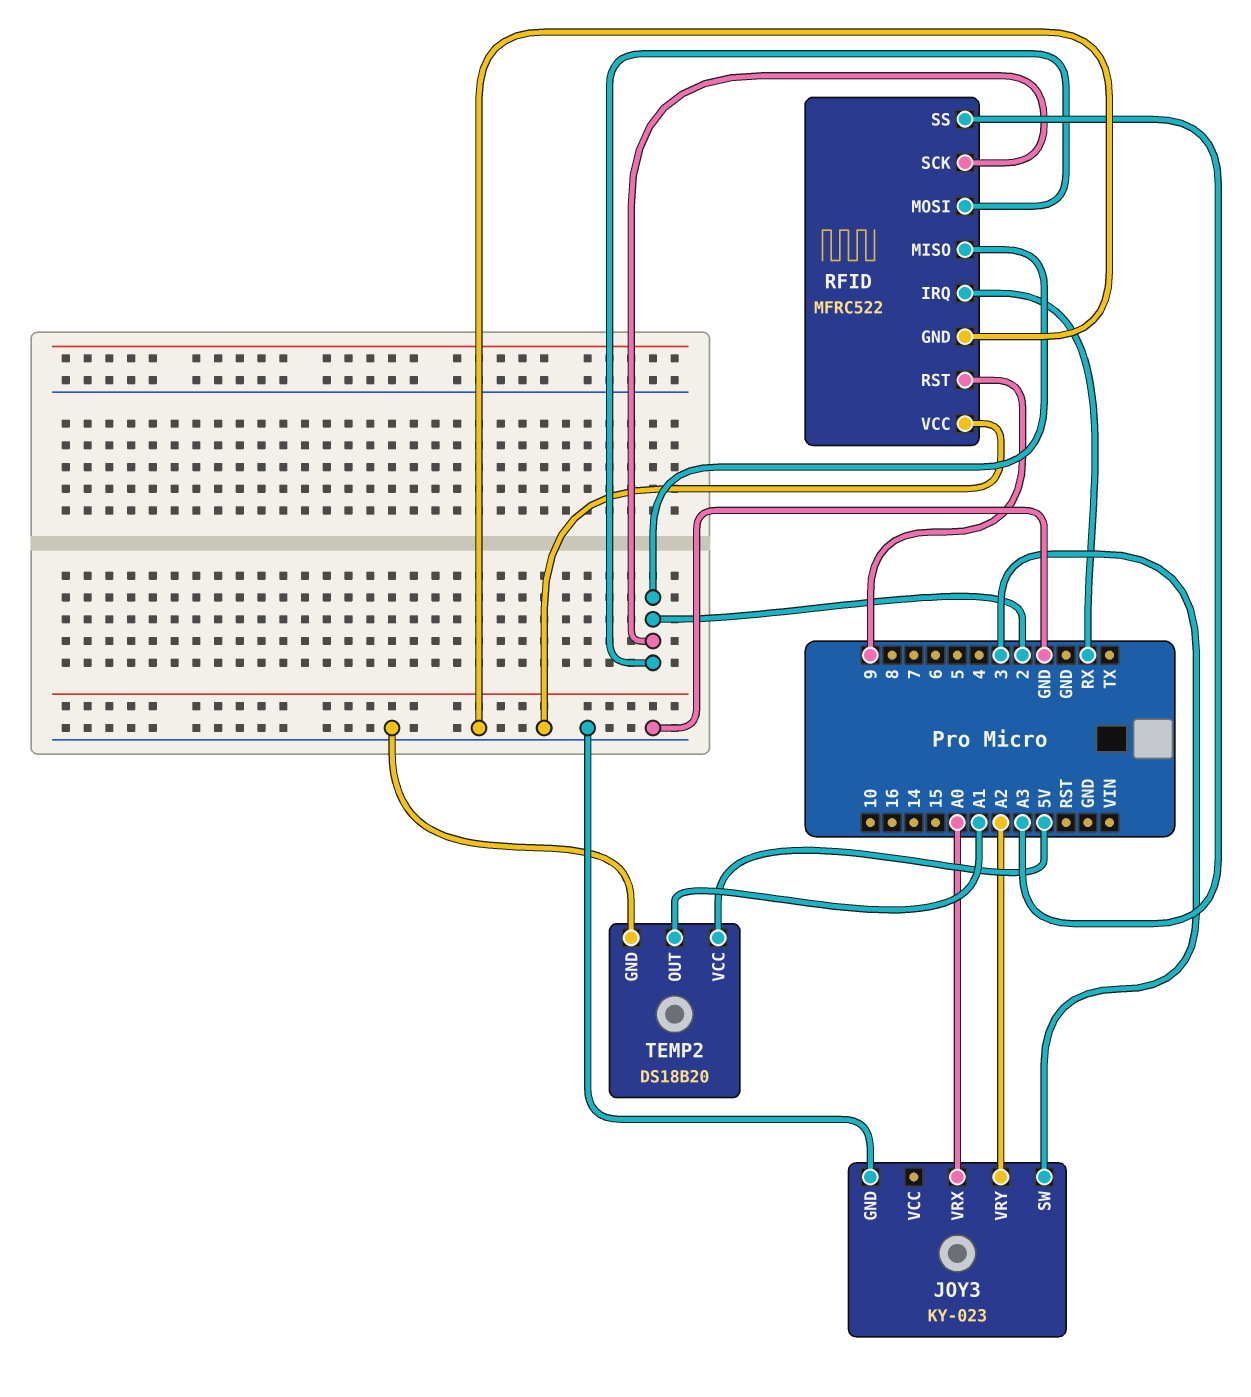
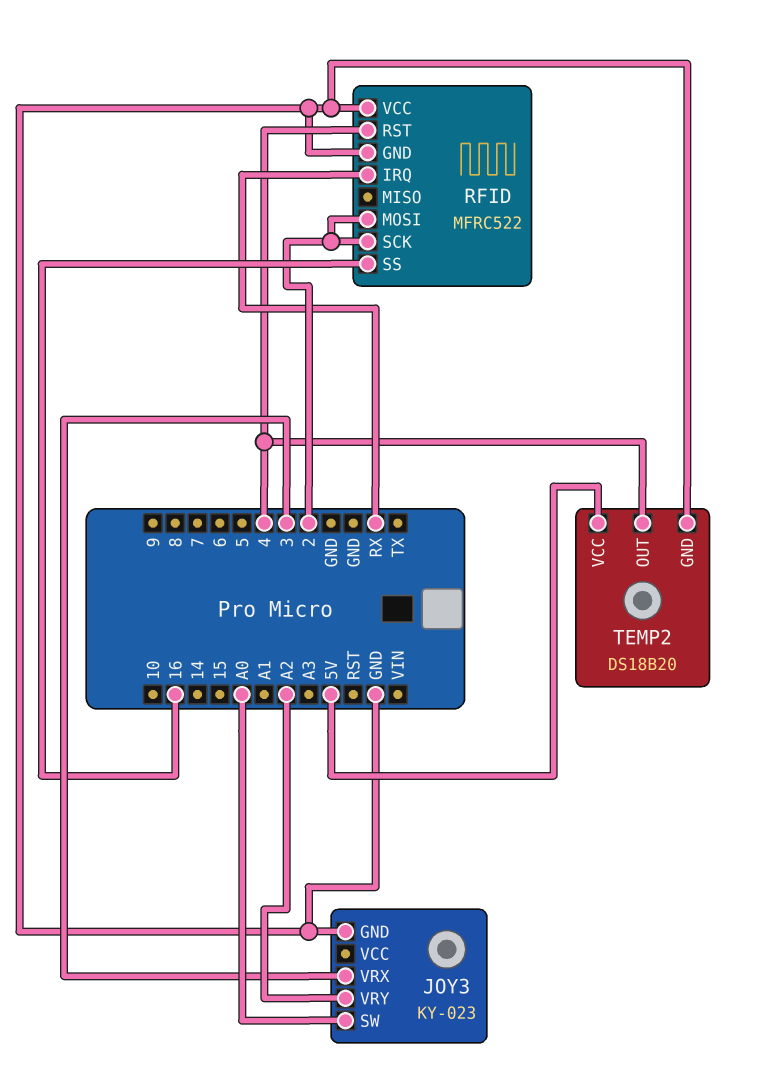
JOY3 pin SW: 3 -> A0
JOY3 pin VRX: A0 -> 3
RFID pin MISO: 2 -> none
RFID pin RST: 9 -> 4
RFID pin SS: A3 -> 16
TEMP2 pin OUT: A1 -> 4

